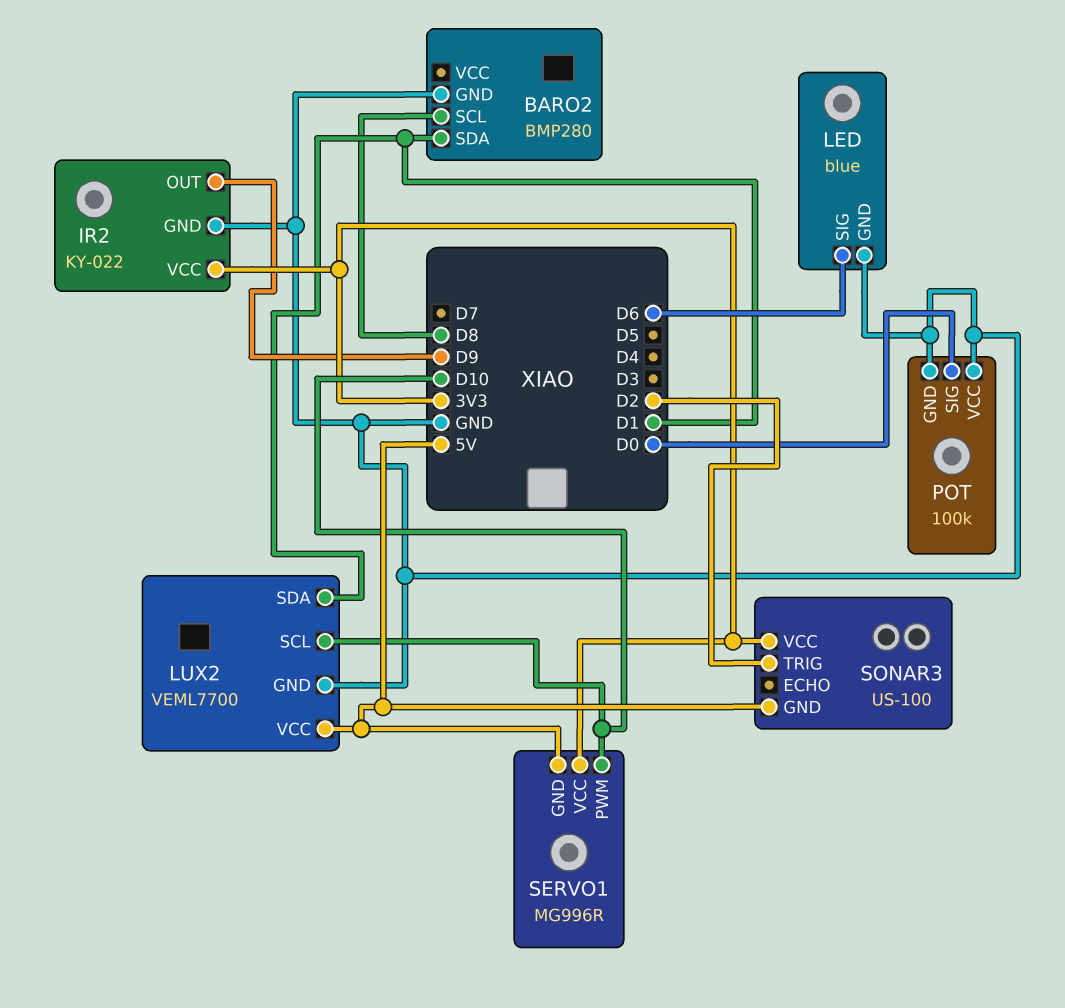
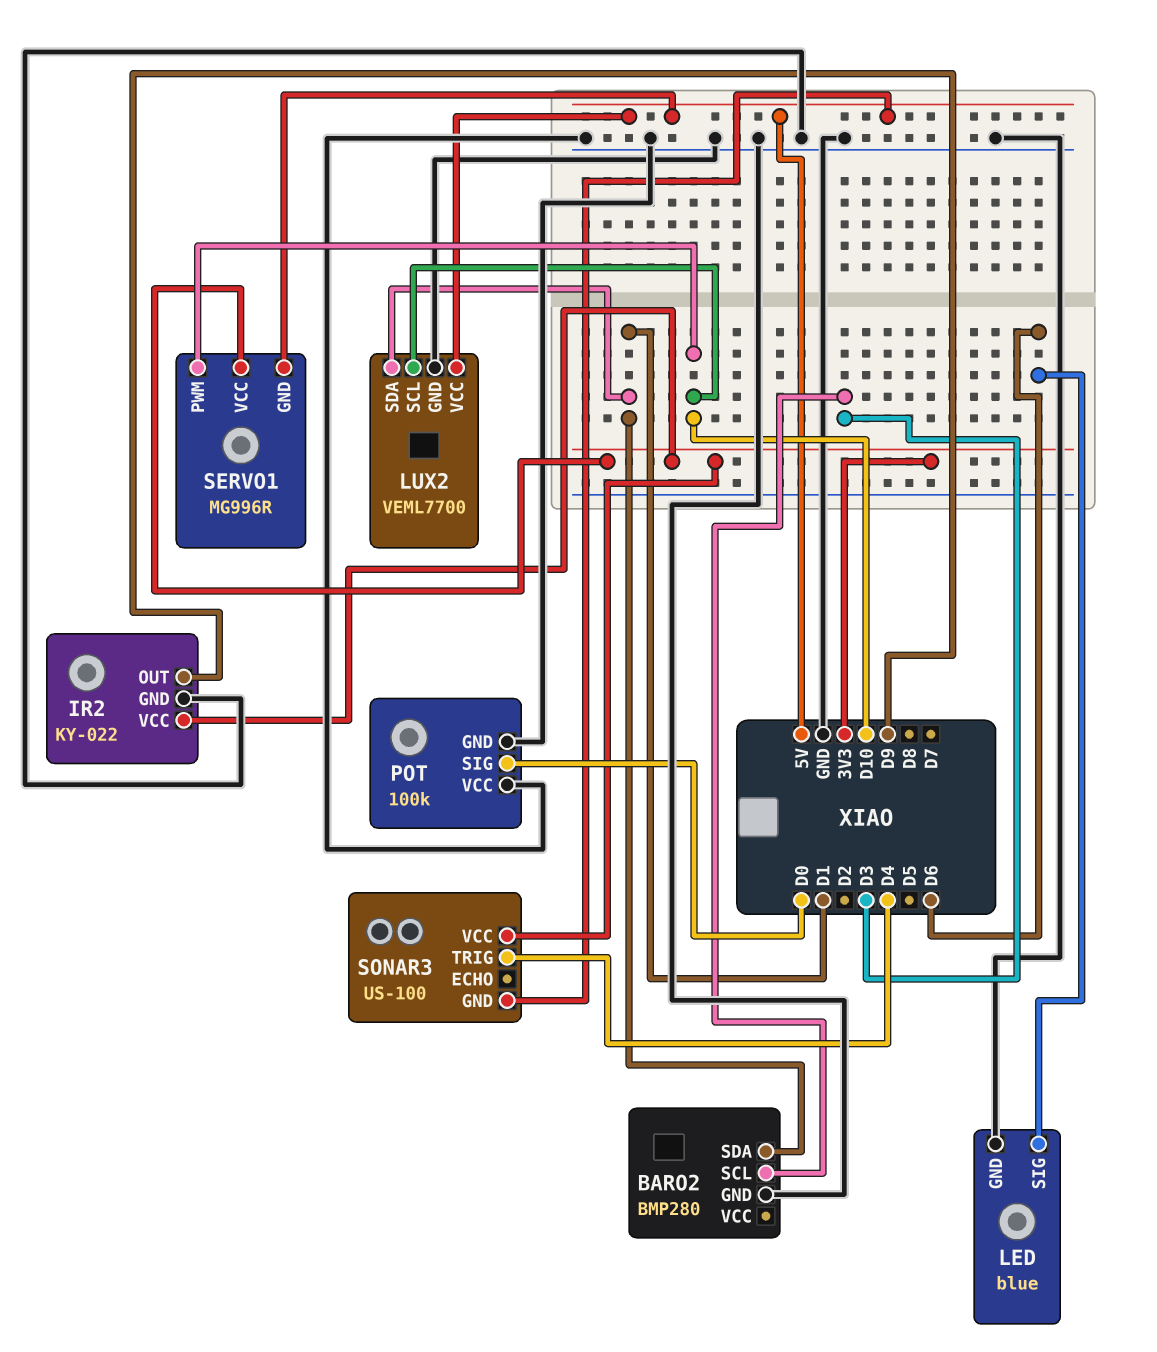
BARO2 pin SCL: D8 -> D3
SONAR3 pin TRIG: D2 -> D4

